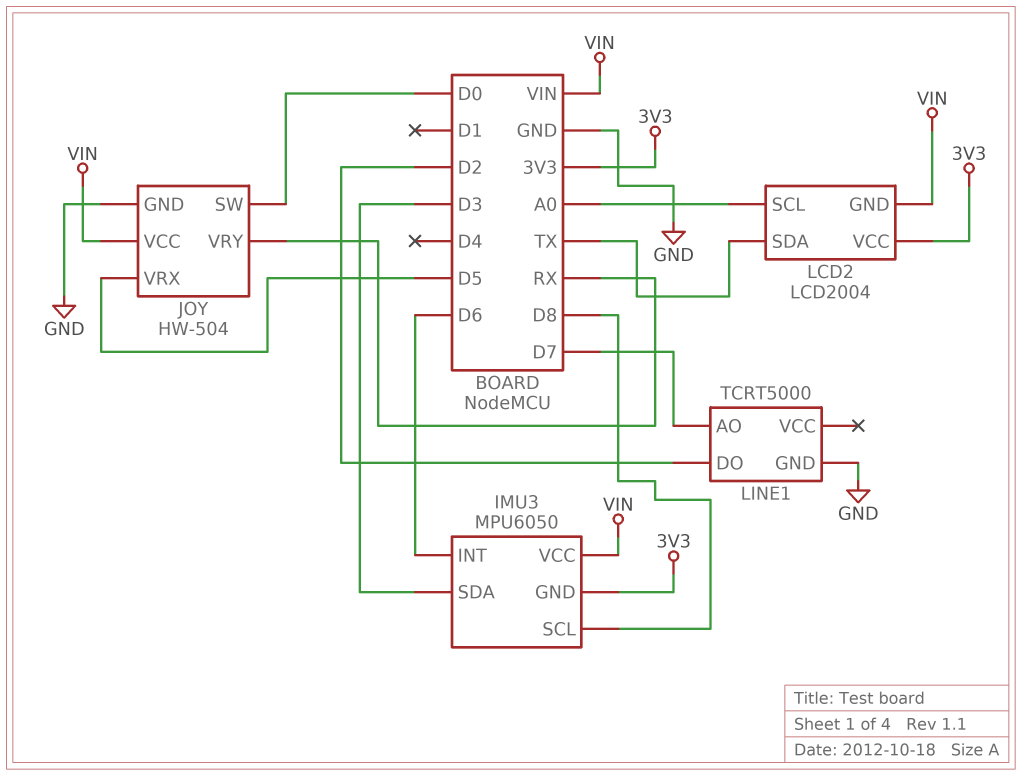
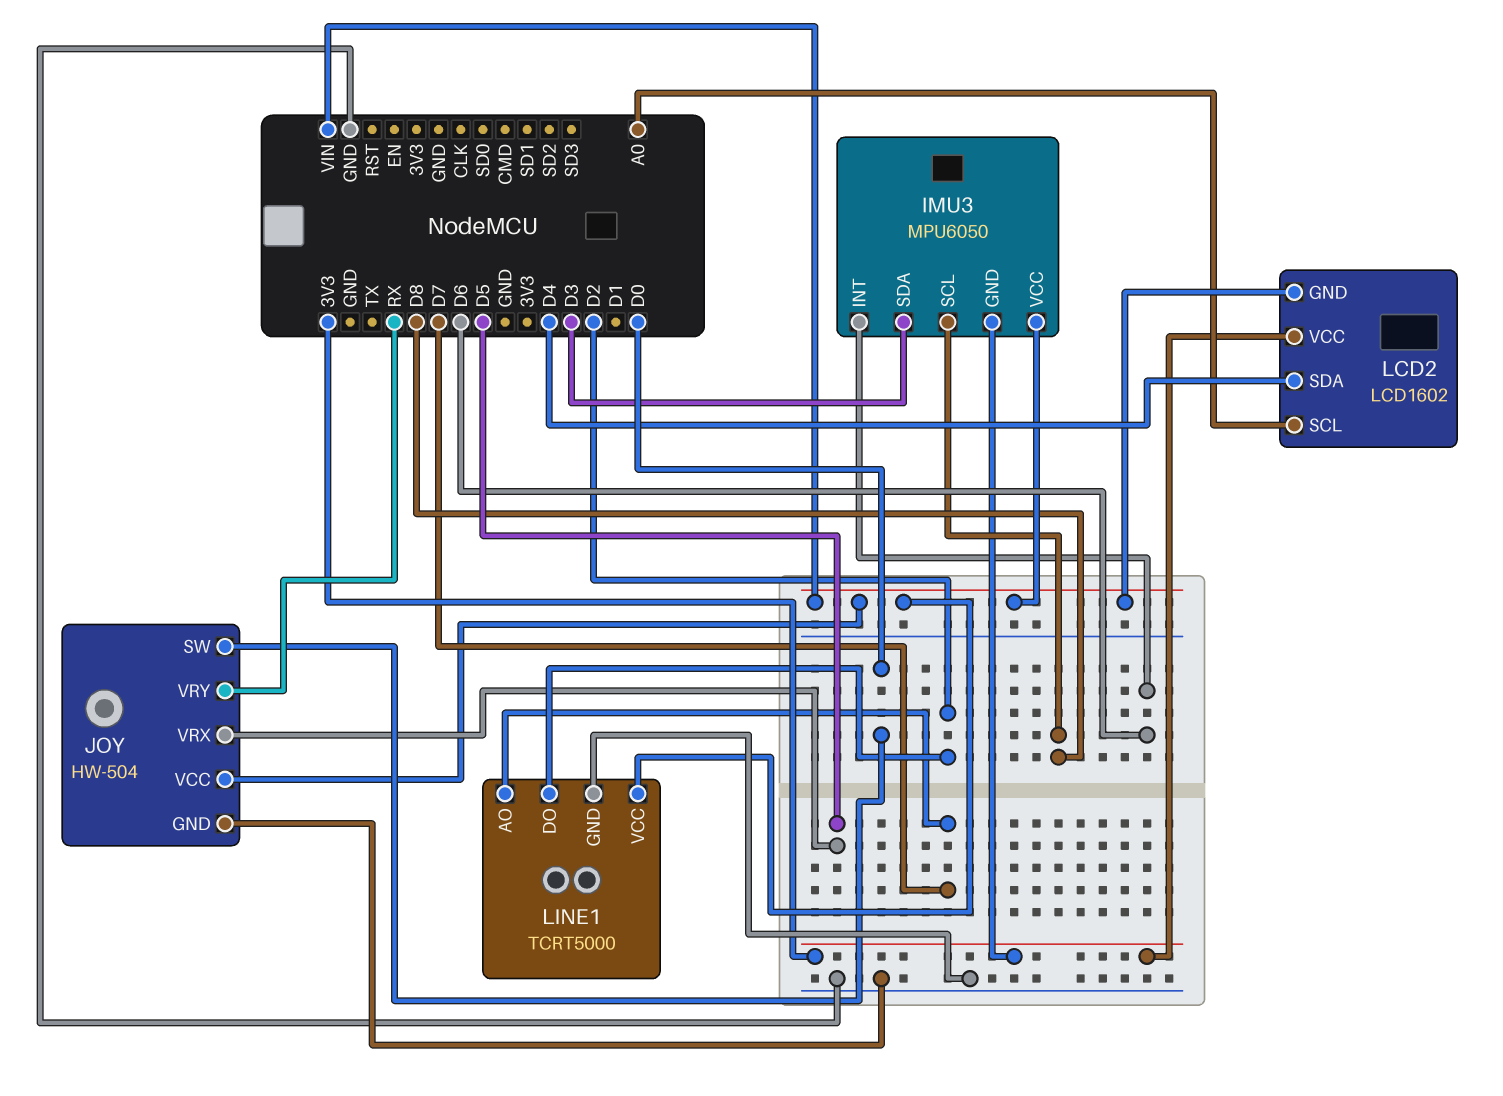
LCD2: LCD2004 -> LCD1602
LCD2 pin SDA: TX -> D4
LINE1 pin VCC: none -> VIN

